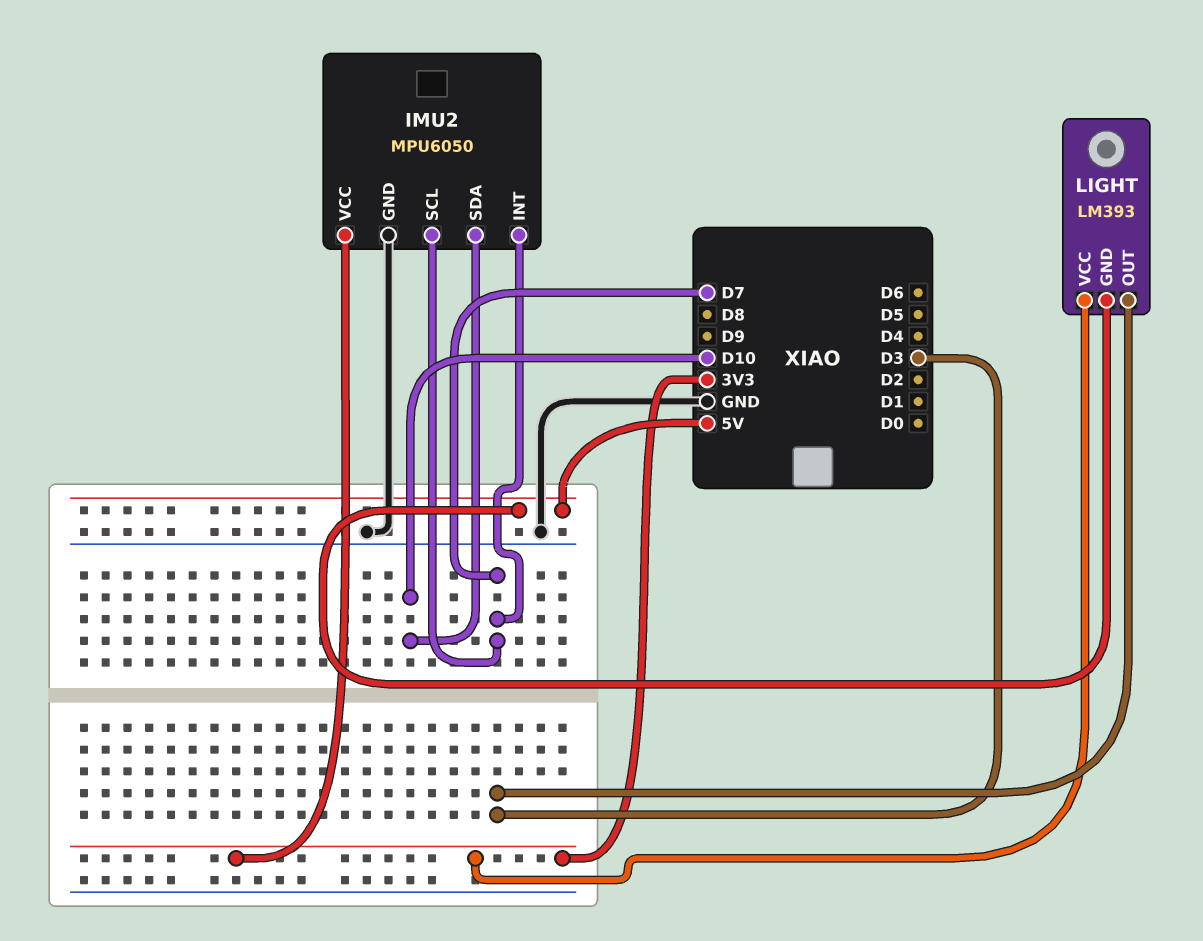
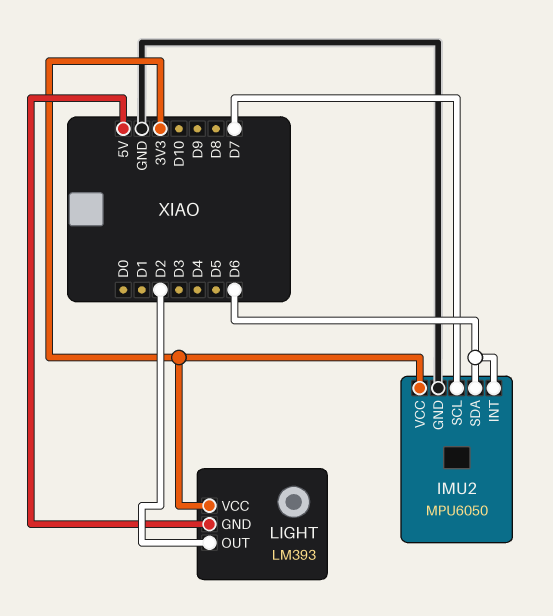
IMU2 pin INT: D7 -> D6
IMU2 pin SDA: D10 -> D6
LIGHT pin OUT: D3 -> D2

